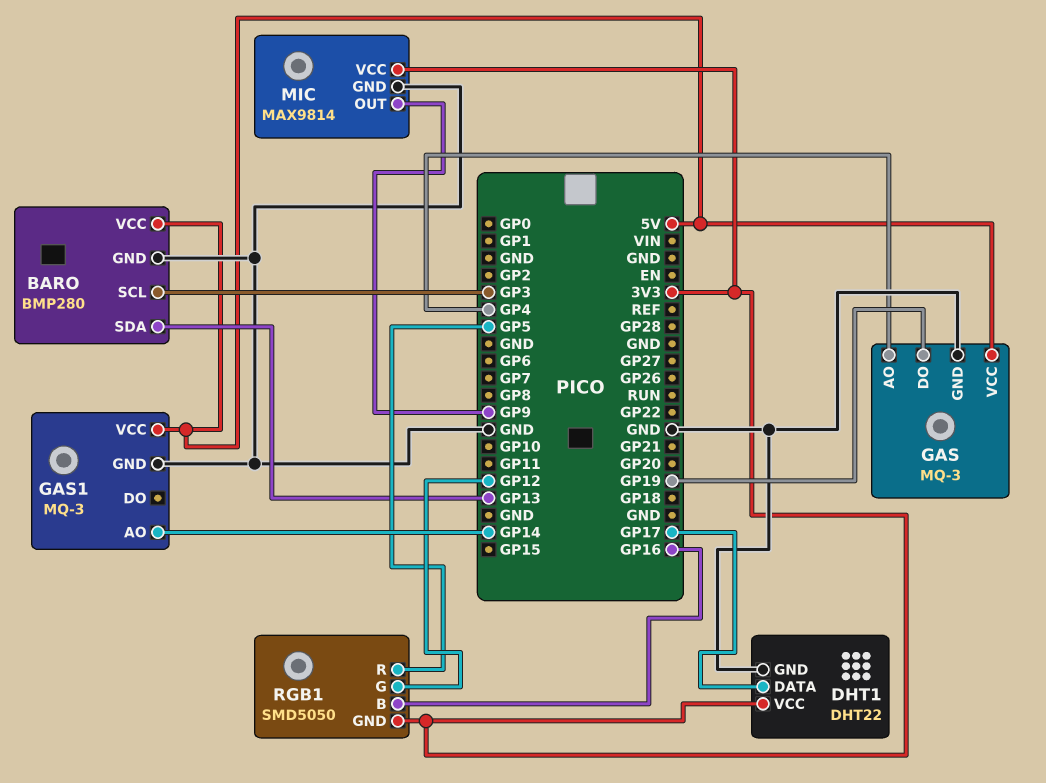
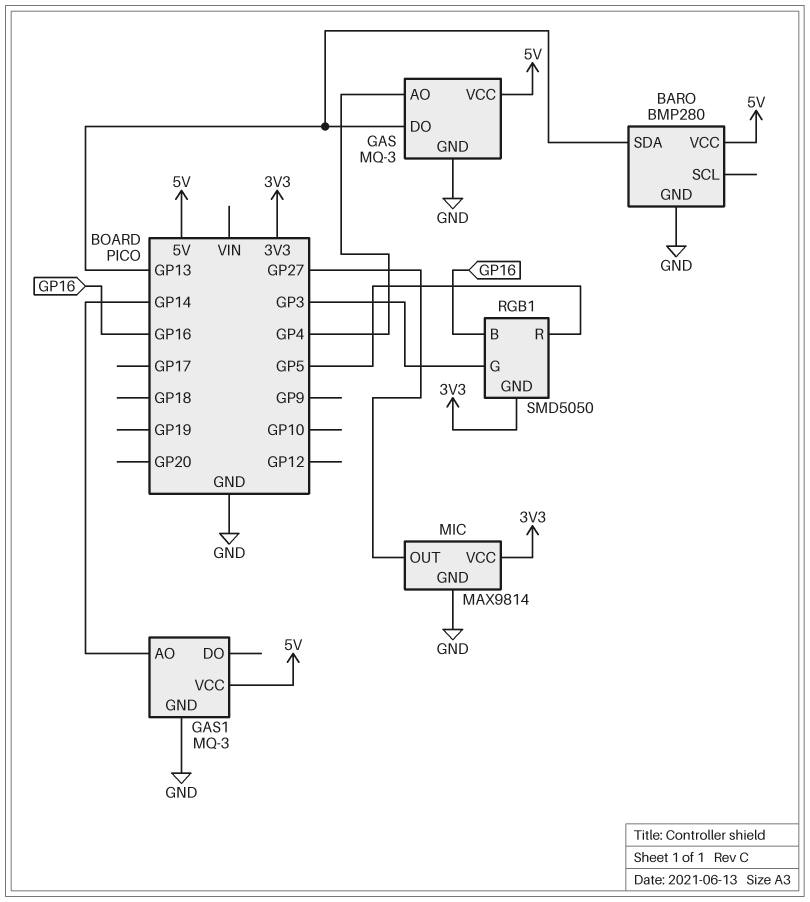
BARO pin SCL: GP3 -> none
DHT1: DHT22 -> none
DHT1 pin DATA: GP17 -> none
DHT1 pin GND: GND -> none
DHT1 pin VCC: 3V3 -> none
GAS pin DO: GP19 -> GP13
MIC pin OUT: GP9 -> GP27
RGB1 pin G: GP12 -> GP3

